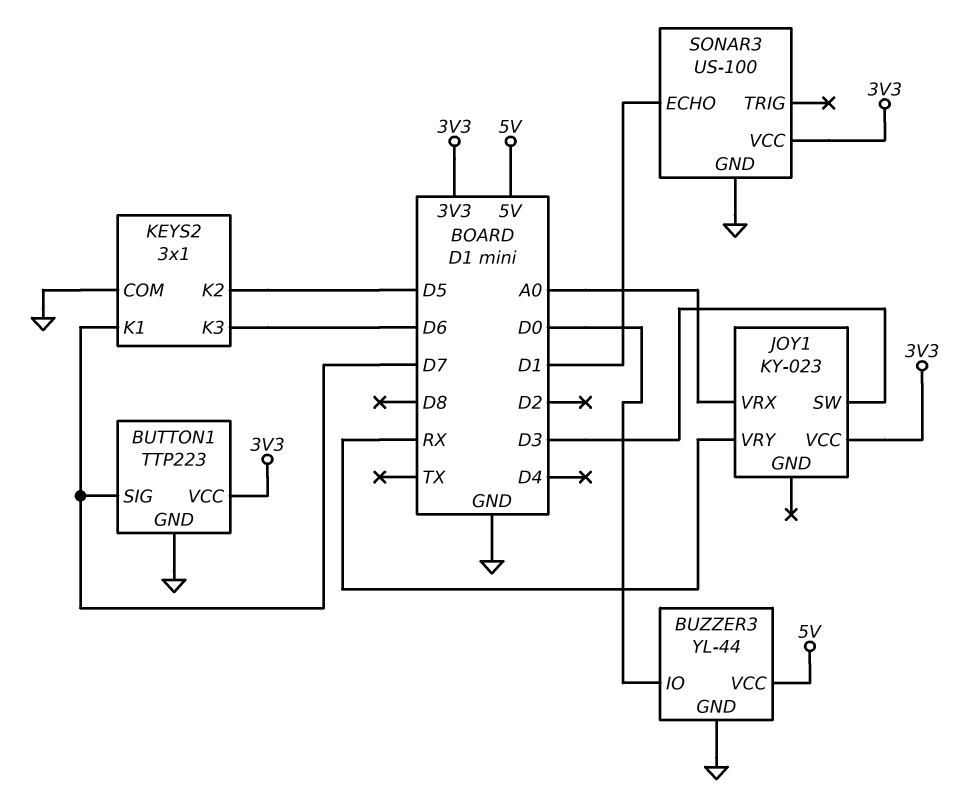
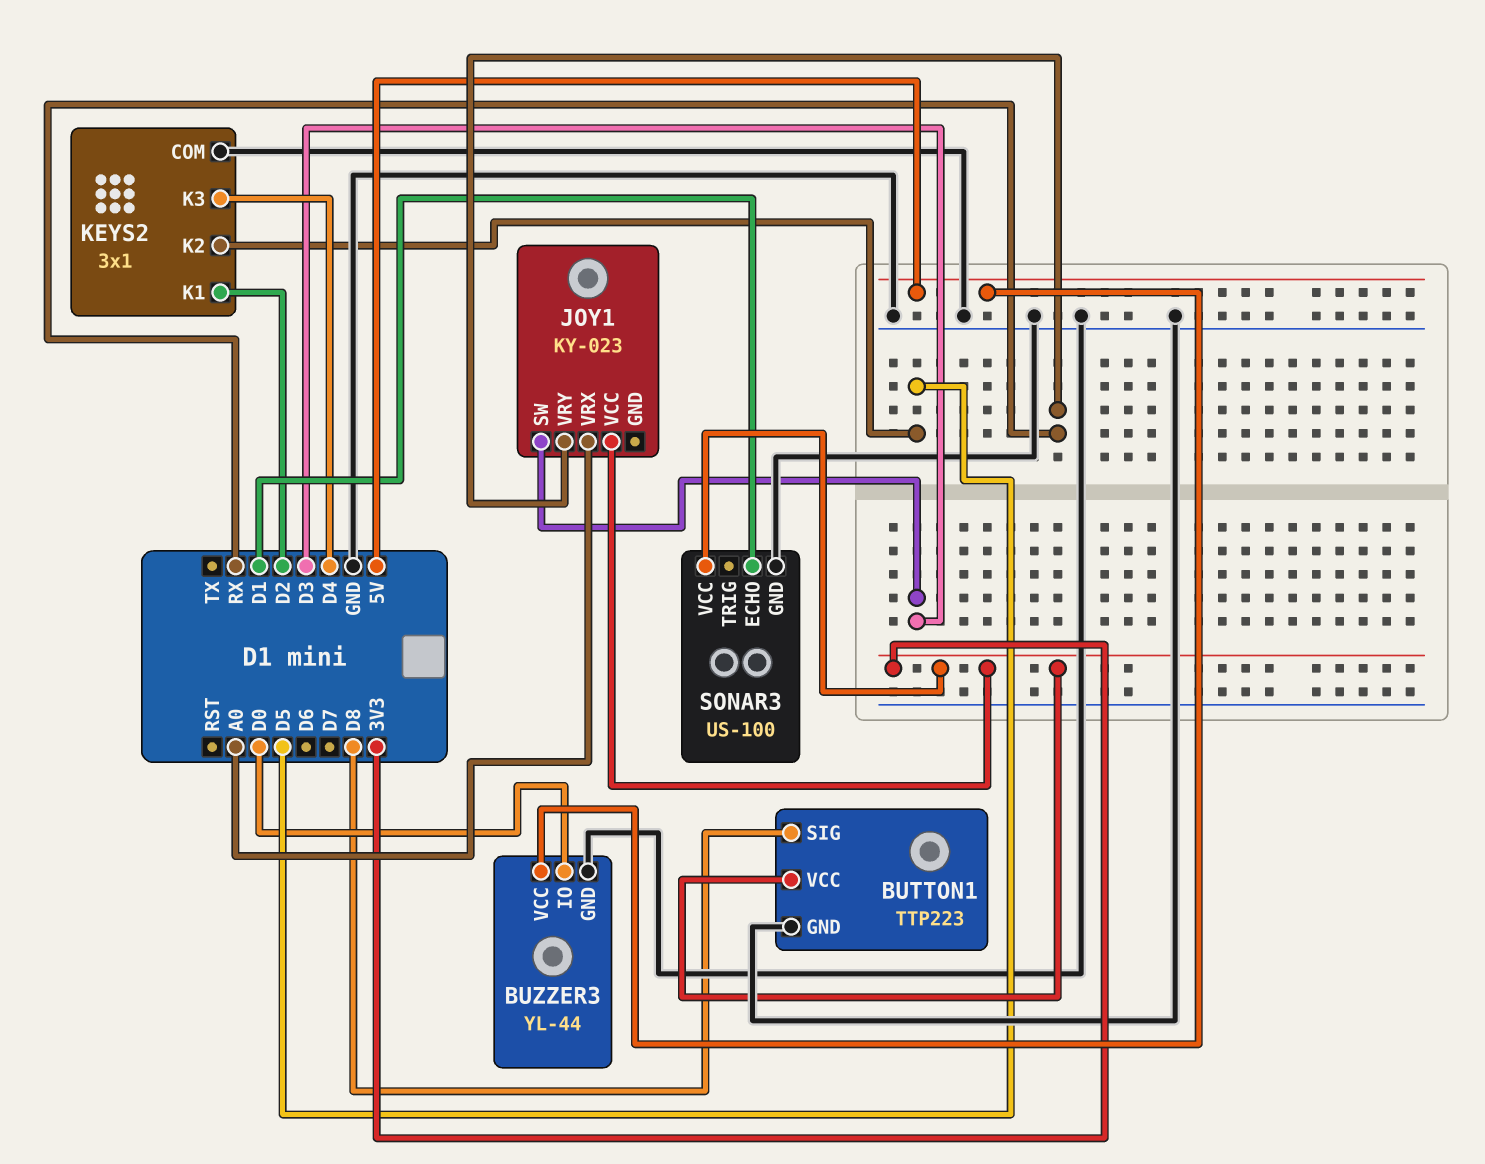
BUTTON1 pin SIG: D7 -> D8
KEYS2 pin K1: D7 -> D2
KEYS2 pin K3: D6 -> D4

